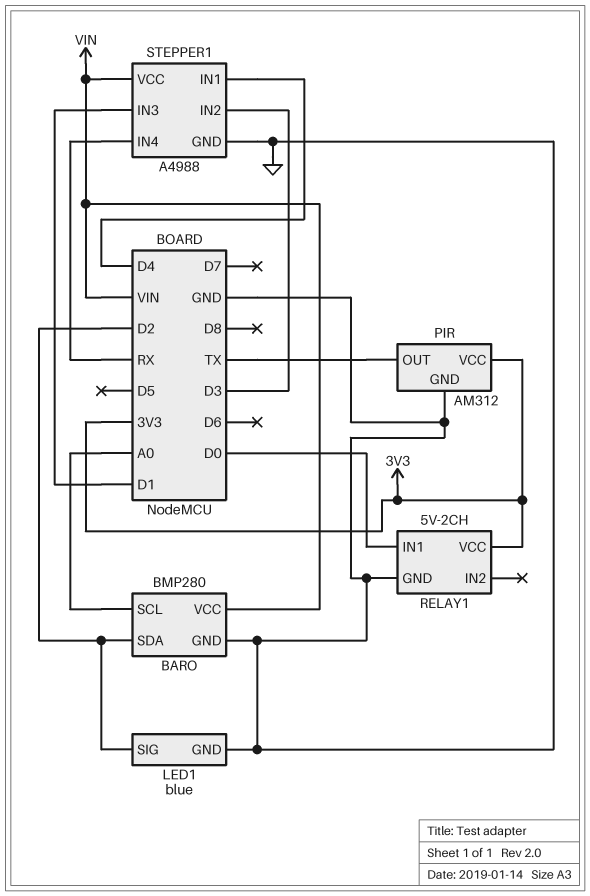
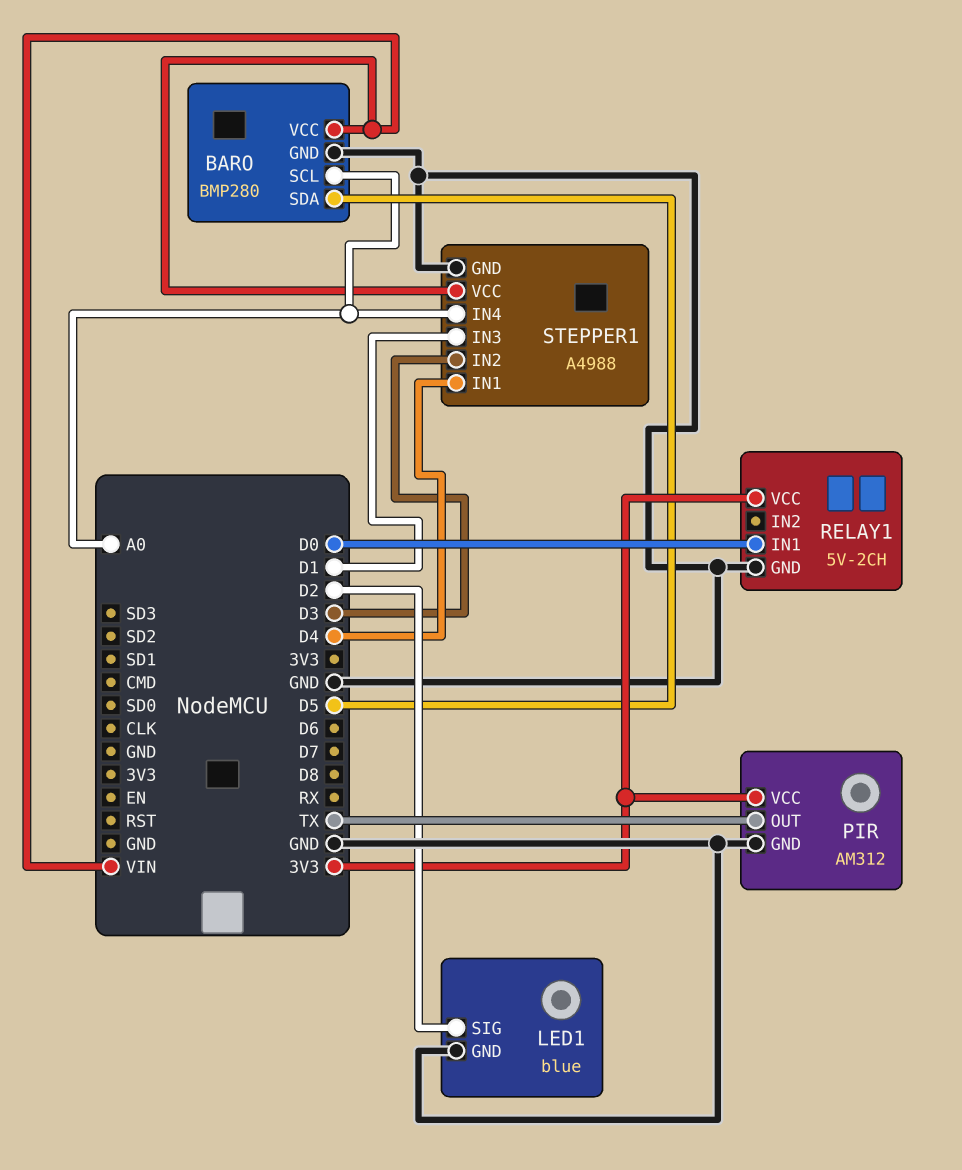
BARO pin SDA: D2 -> D5
STEPPER1 pin IN4: RX -> A0

